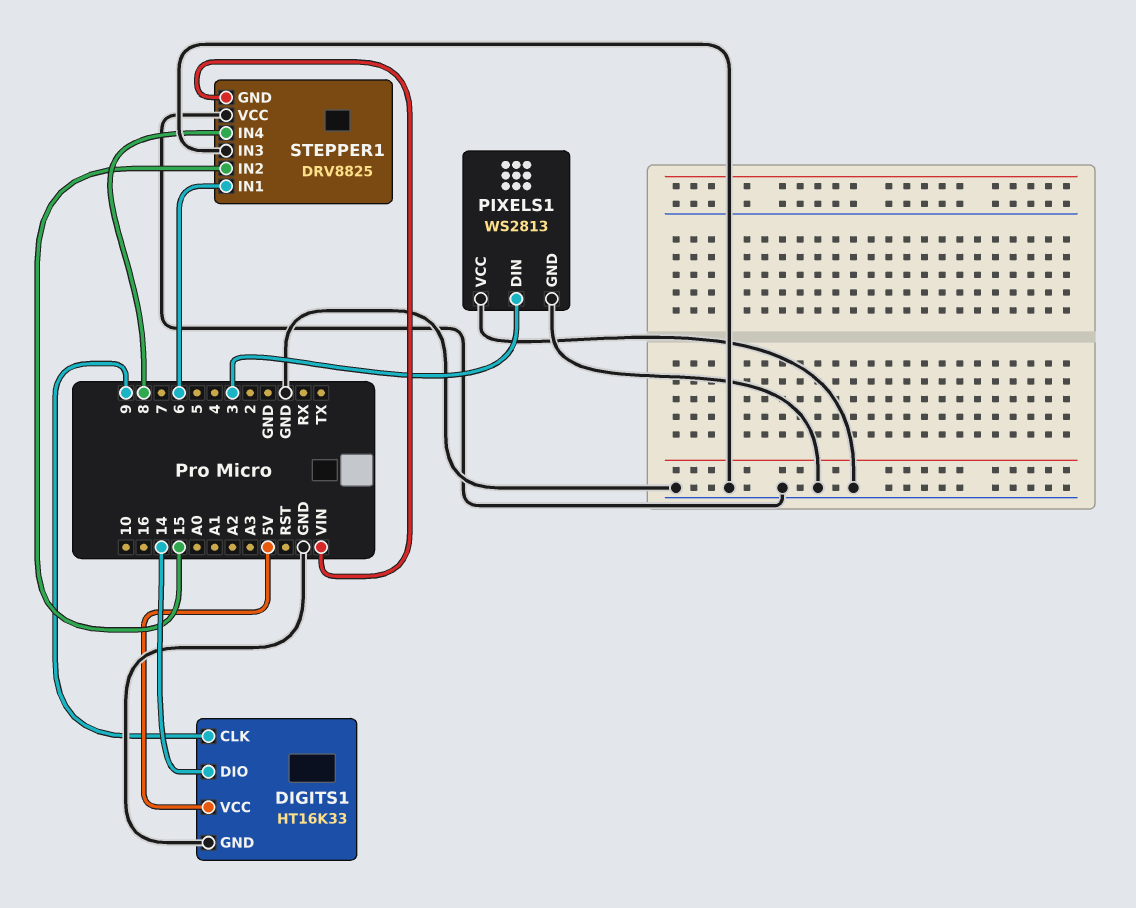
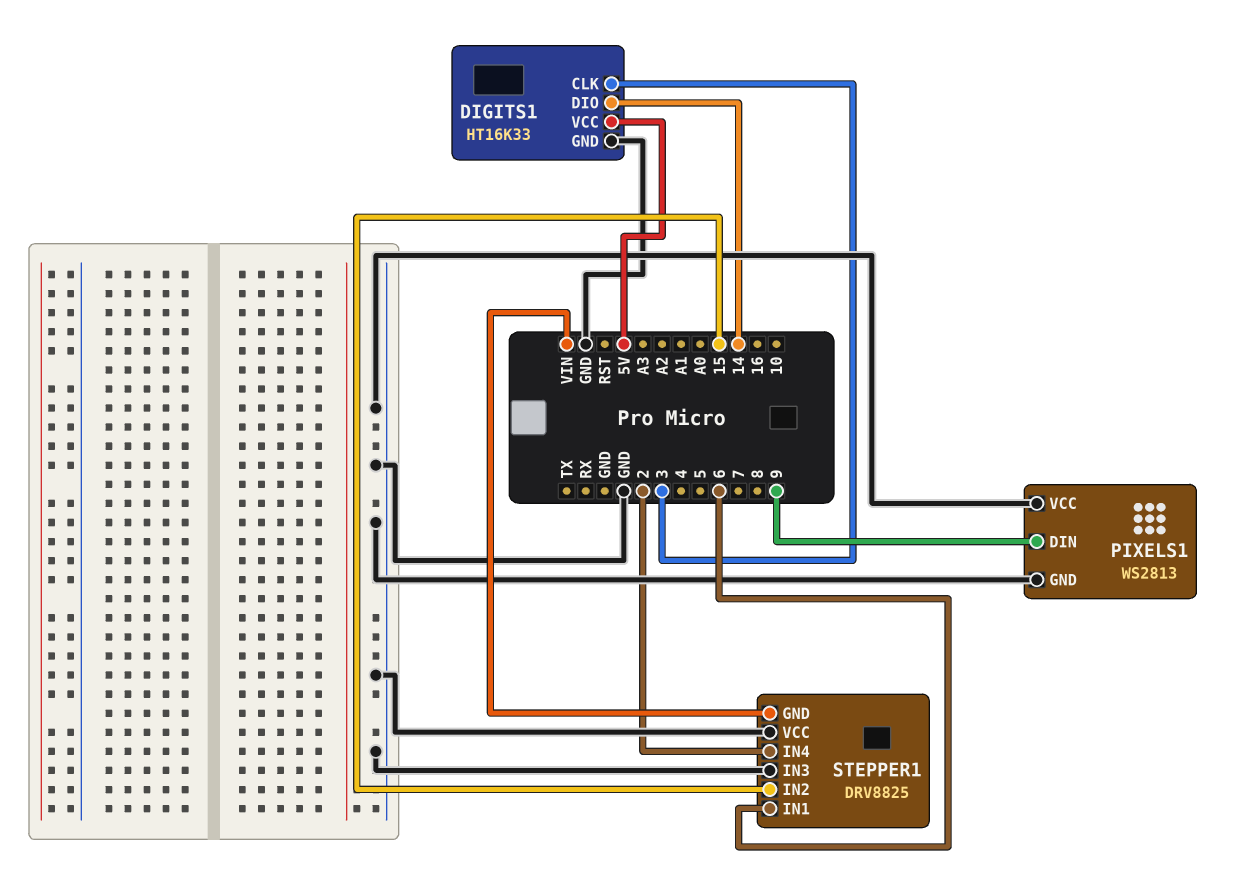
DIGITS1 pin CLK: 9 -> 3
PIXELS1 pin DIN: 3 -> 9
STEPPER1 pin IN4: 8 -> 2

